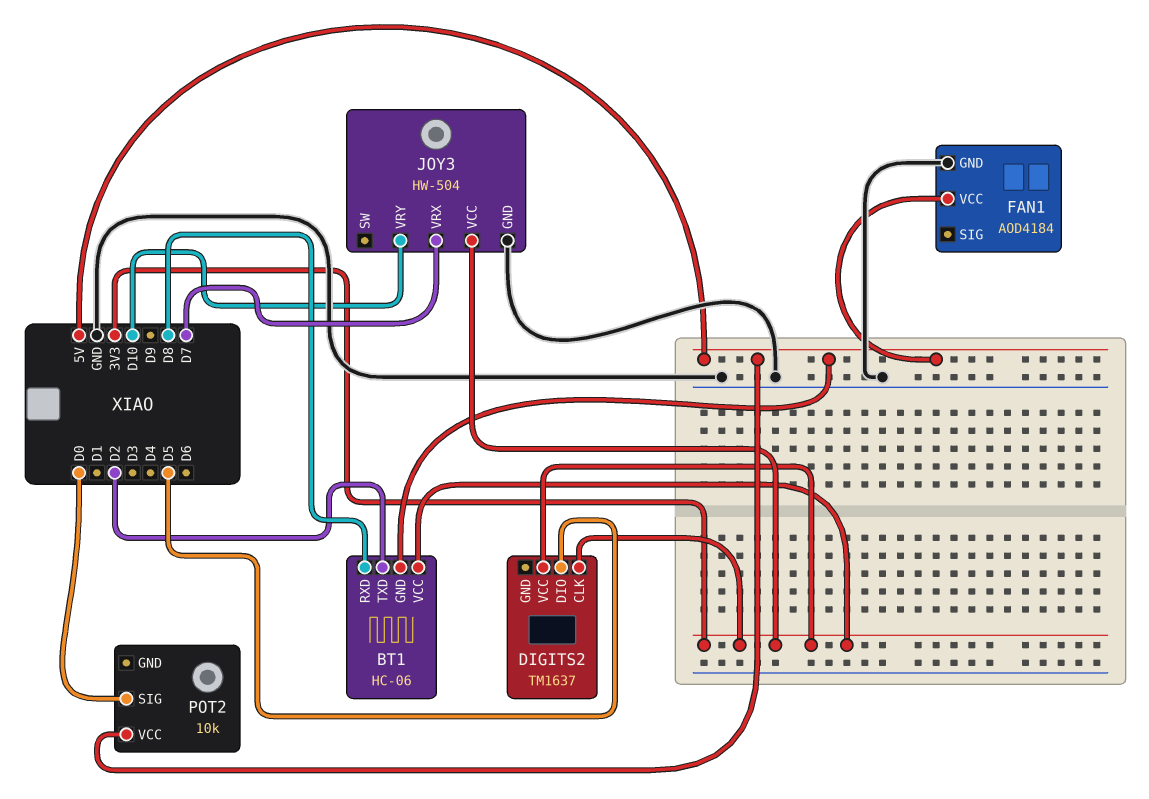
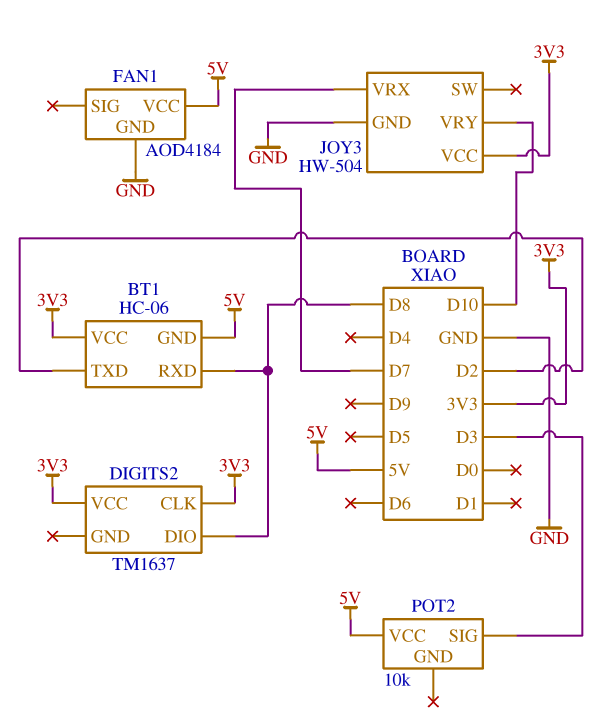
DIGITS2 pin DIO: D5 -> D8
POT2 pin SIG: D0 -> D3

